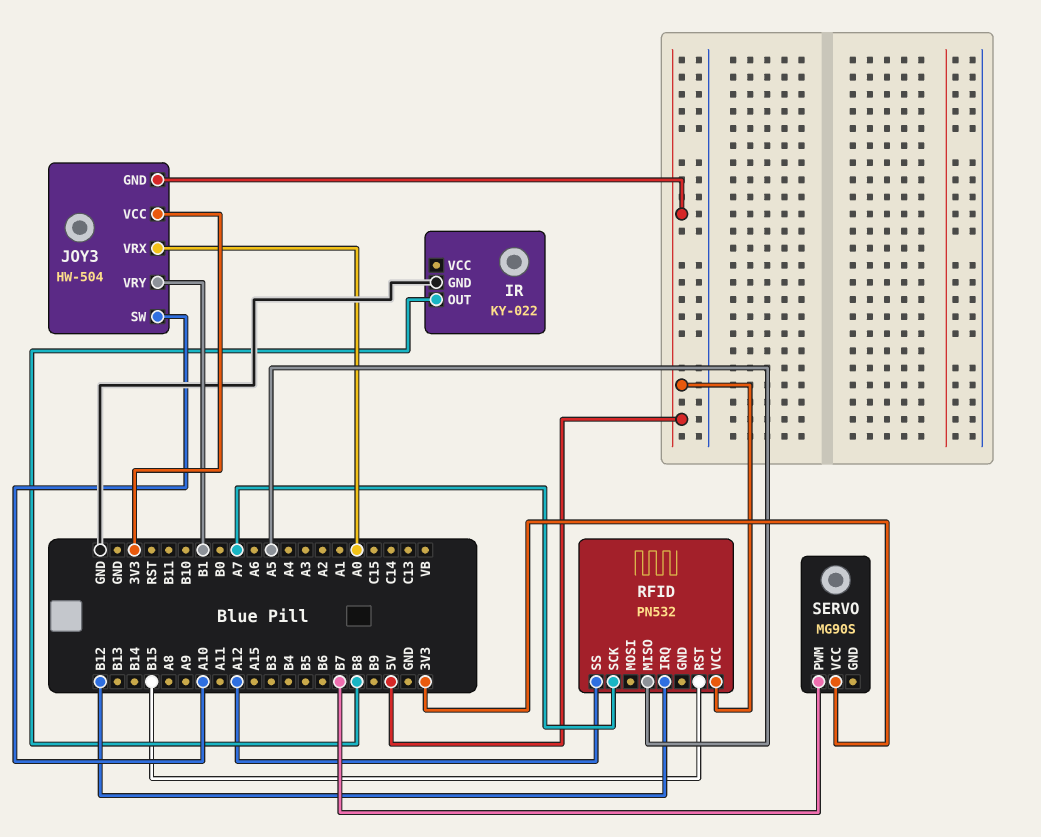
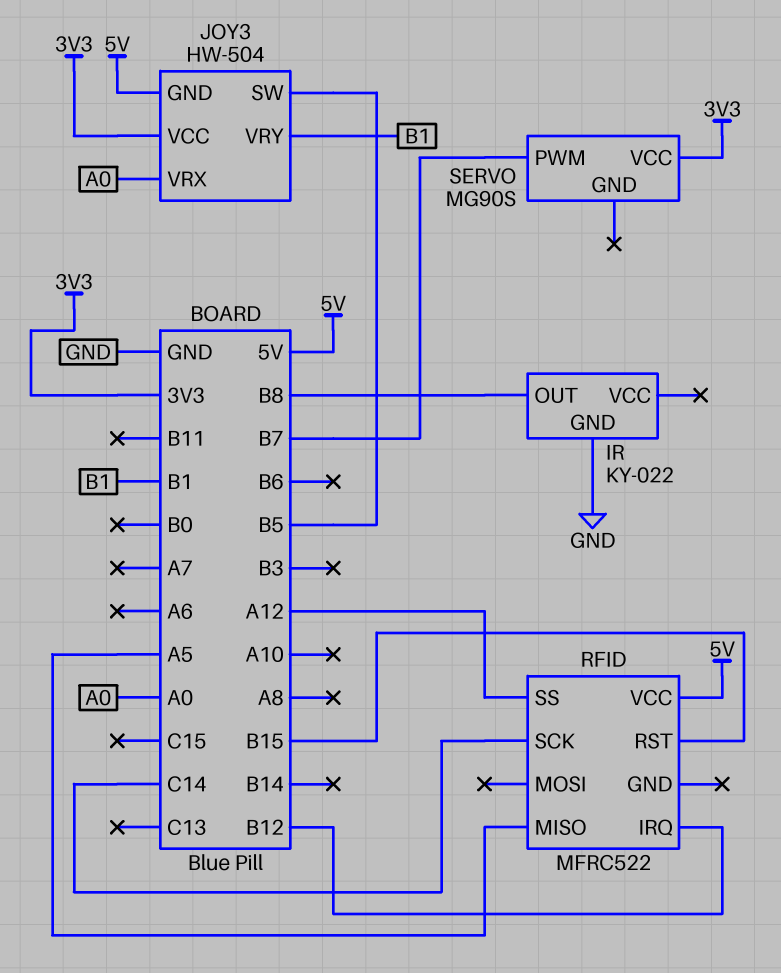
JOY3 pin SW: A10 -> B5
RFID: PN532 -> MFRC522
RFID pin SCK: A7 -> C14

